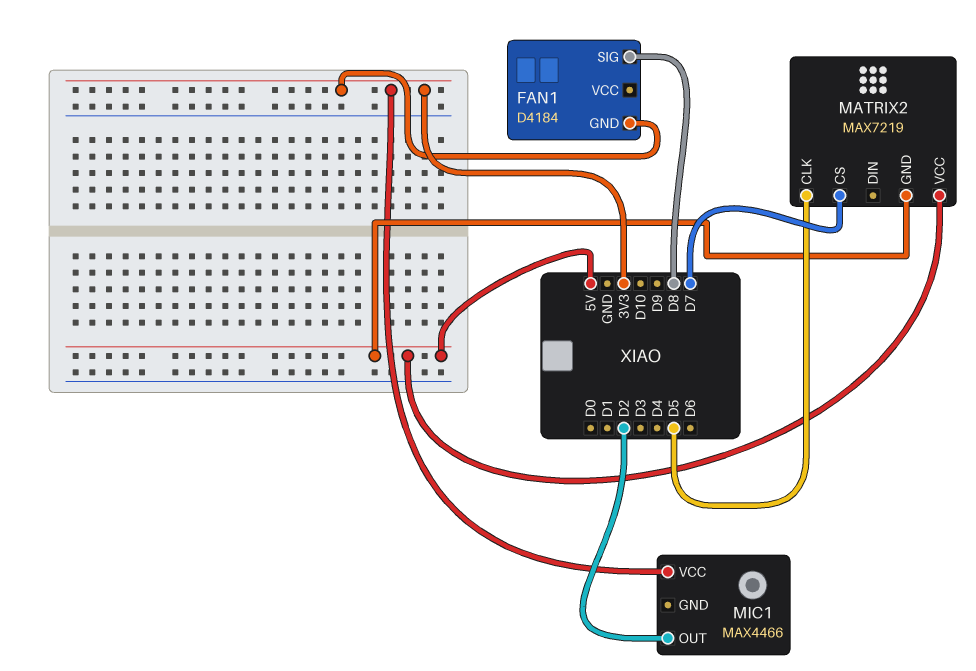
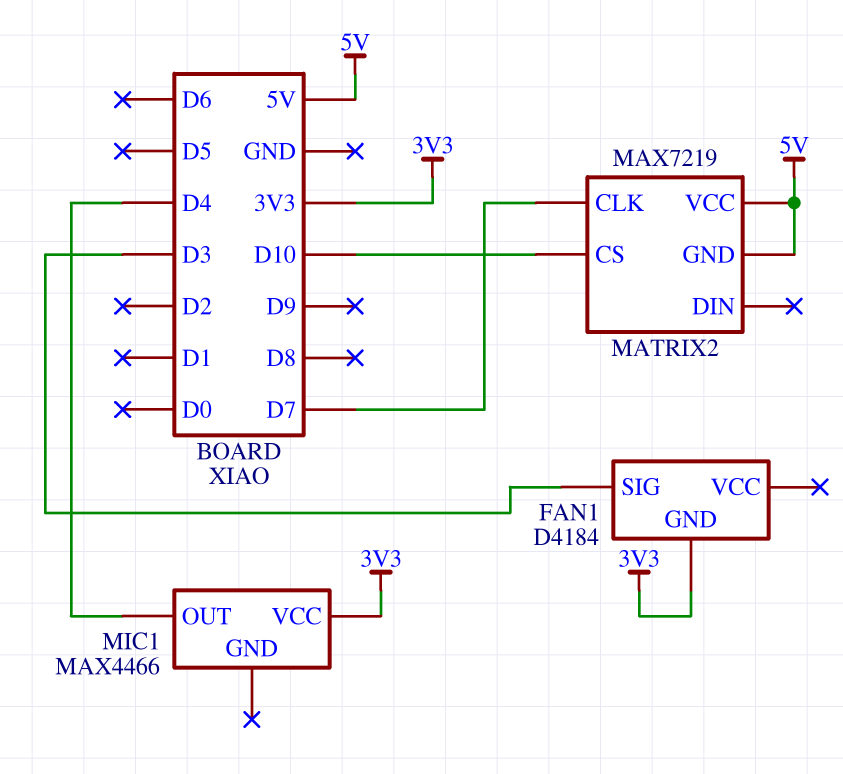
FAN1 pin SIG: D8 -> D3
MATRIX2 pin CLK: D5 -> D7
MATRIX2 pin CS: D7 -> D10
MIC1 pin OUT: D2 -> D4

